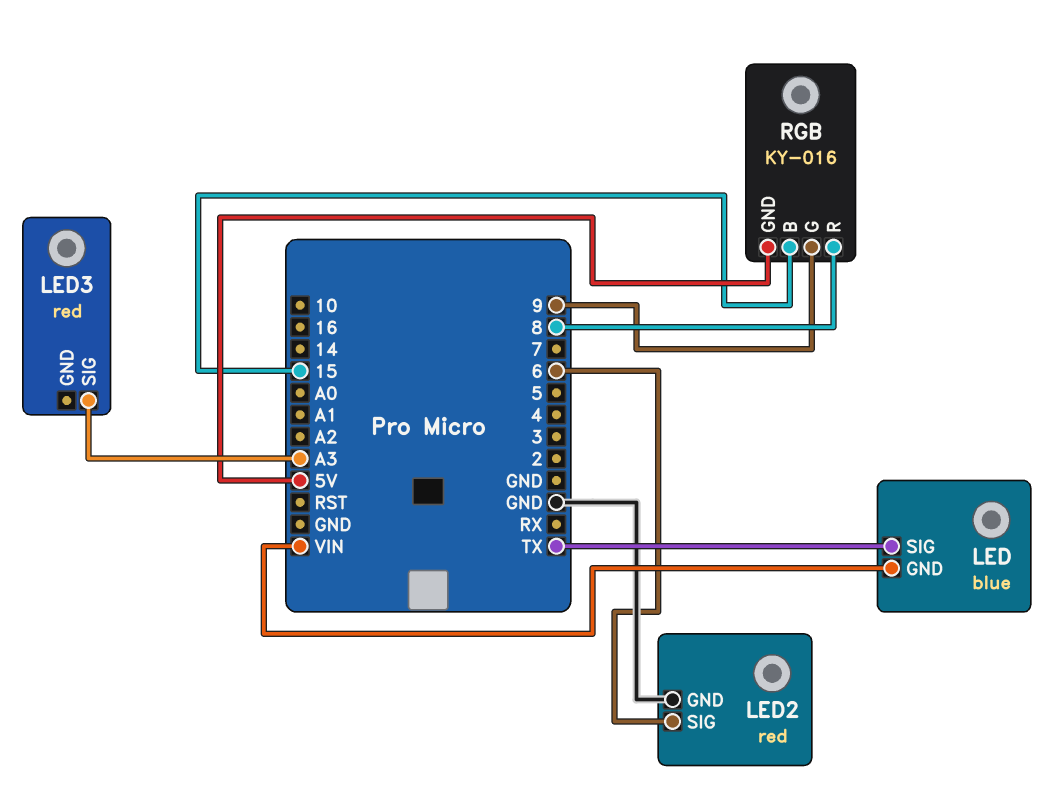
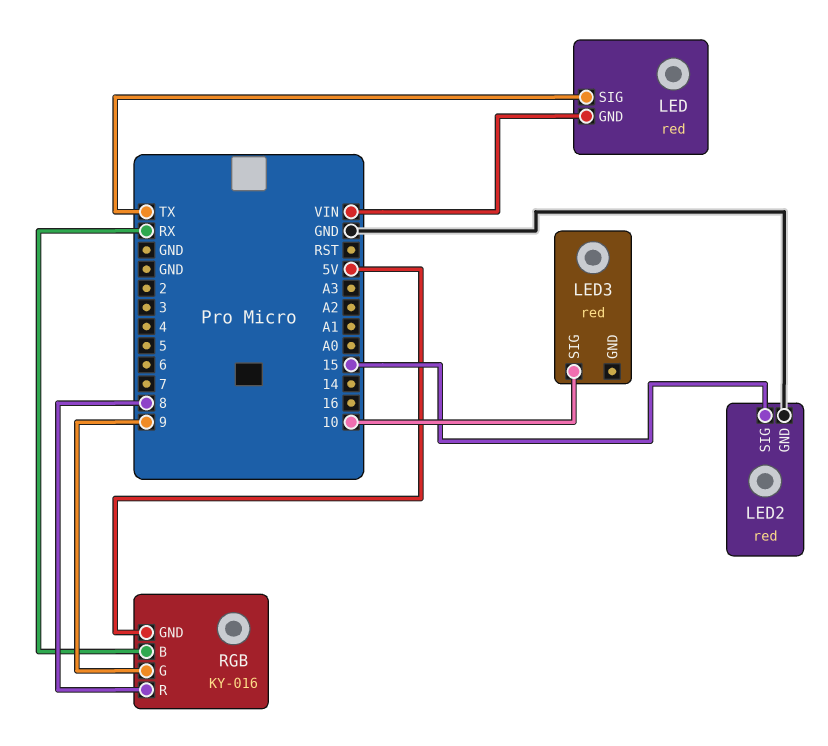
LED: blue -> red
LED2 pin SIG: 6 -> 15
LED3 pin SIG: A3 -> 10
RGB pin B: 15 -> RX

